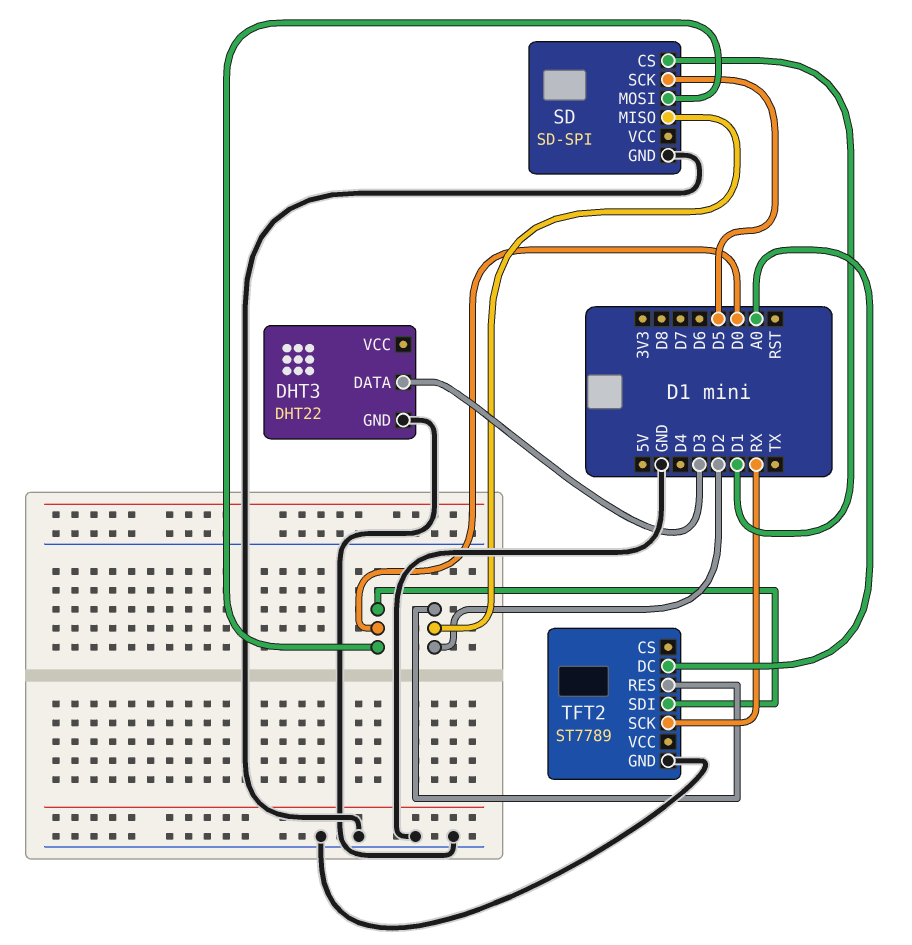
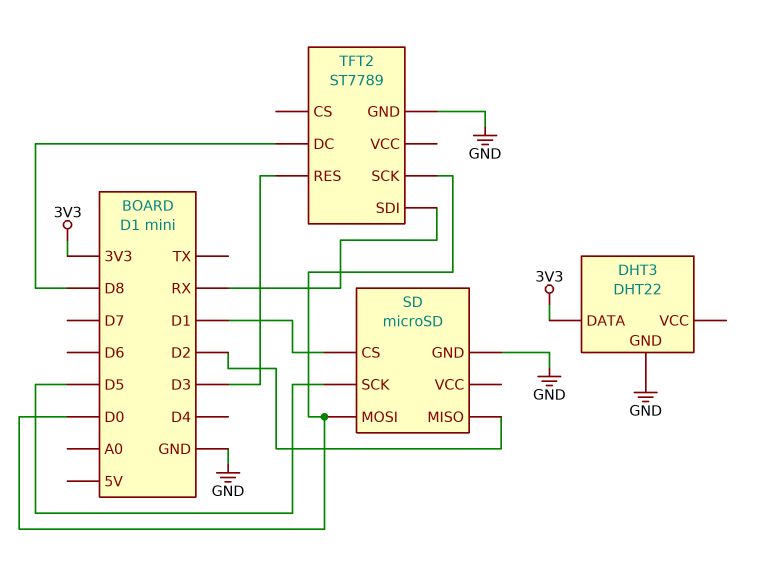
DHT3 pin DATA: D3 -> 3V3
SD: SD-SPI -> microSD
TFT2 pin DC: A0 -> D8
TFT2 pin RES: D2 -> D3
TFT2 pin SCK: RX -> D0
TFT2 pin SDI: D0 -> RX

